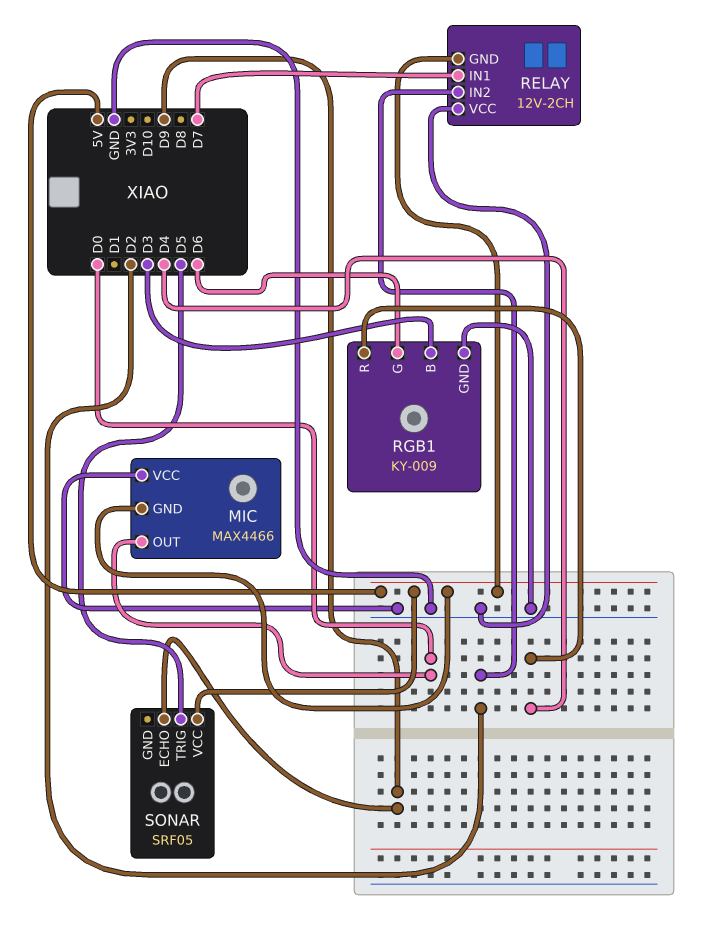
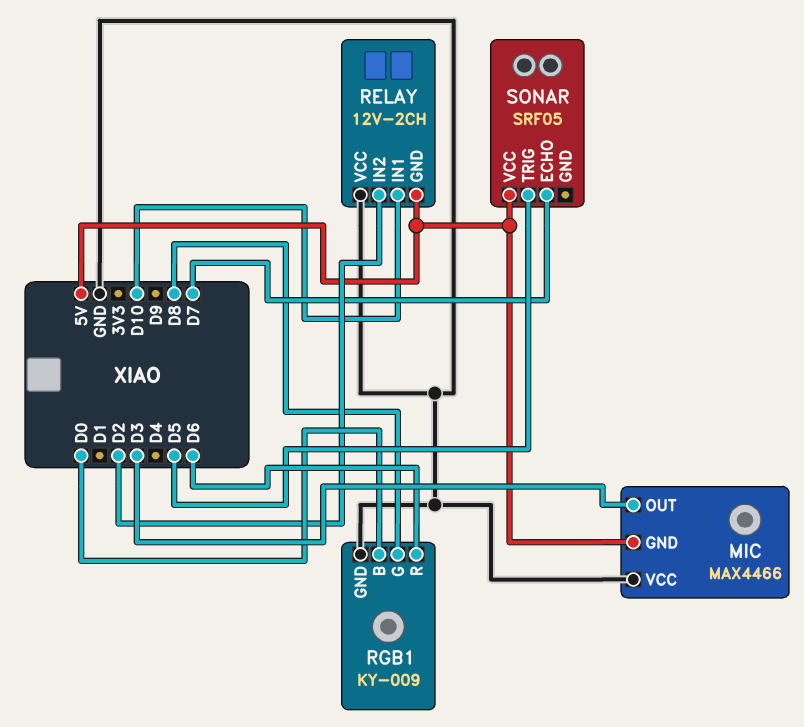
MIC pin OUT: D0 -> D3
RELAY pin IN1: D7 -> D10
RGB1 pin B: D3 -> D0
RGB1 pin G: D6 -> D8
RGB1 pin R: D4 -> D6
SONAR pin ECHO: D9 -> D7

